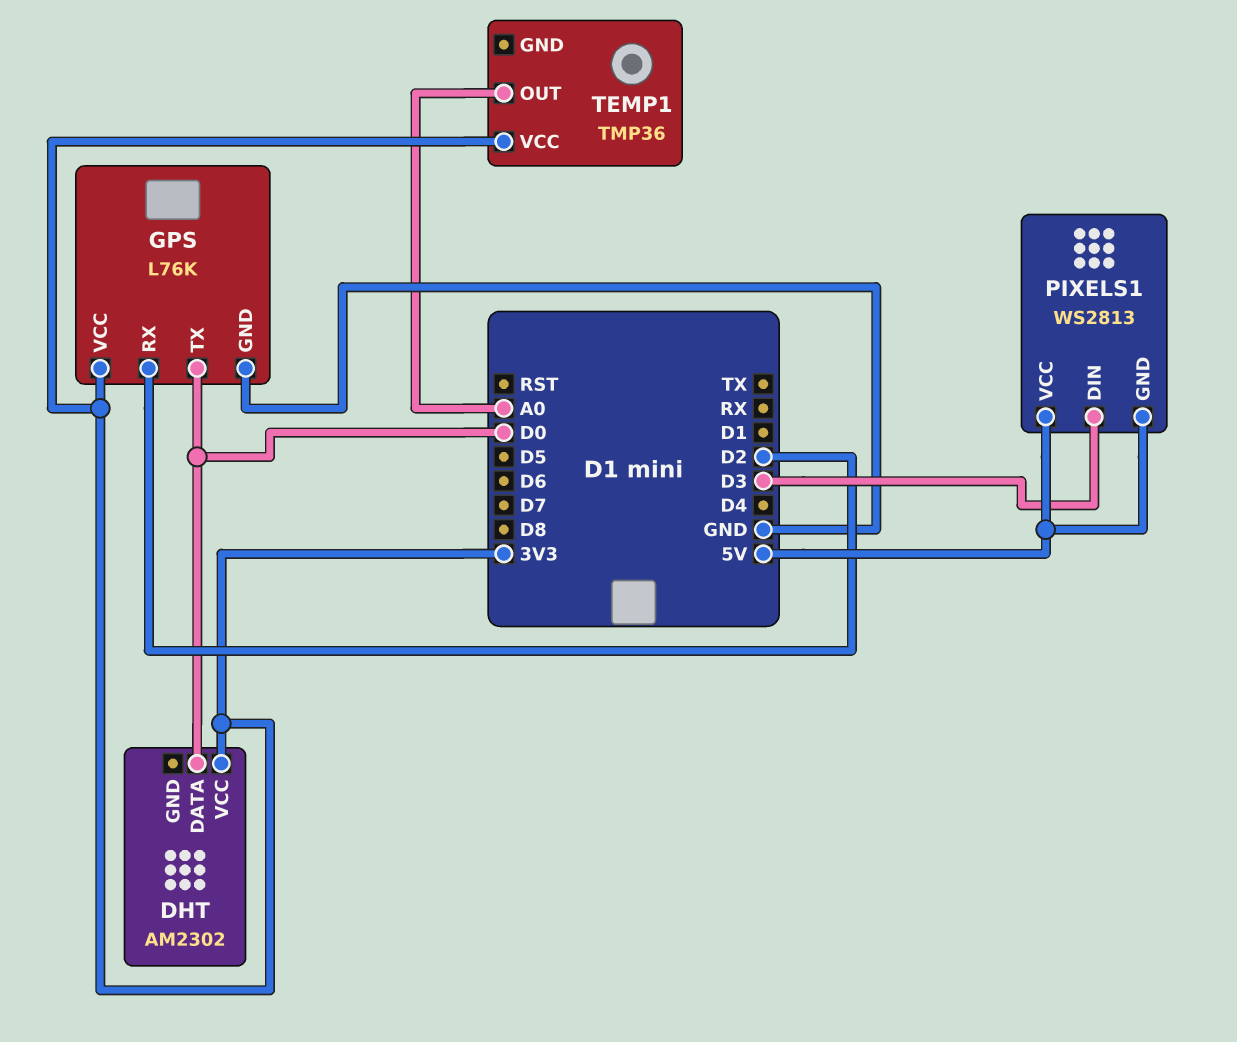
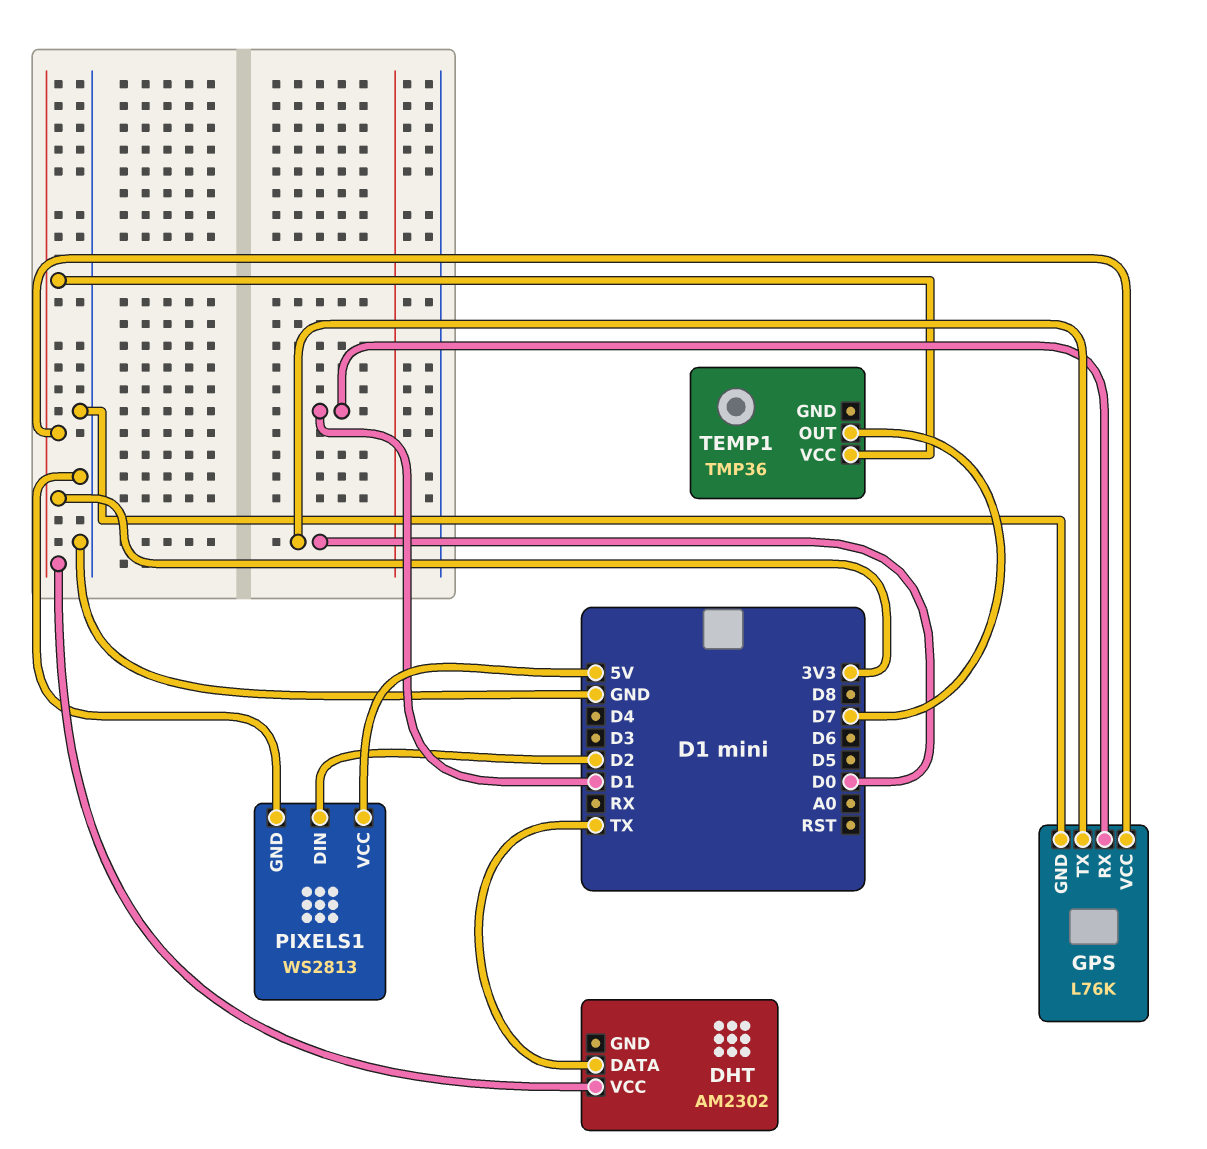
DHT pin DATA: D0 -> TX
GPS pin RX: D2 -> D1
PIXELS1 pin DIN: D3 -> D2
PIXELS1 pin GND: 5V -> GND
TEMP1 pin OUT: A0 -> D7

